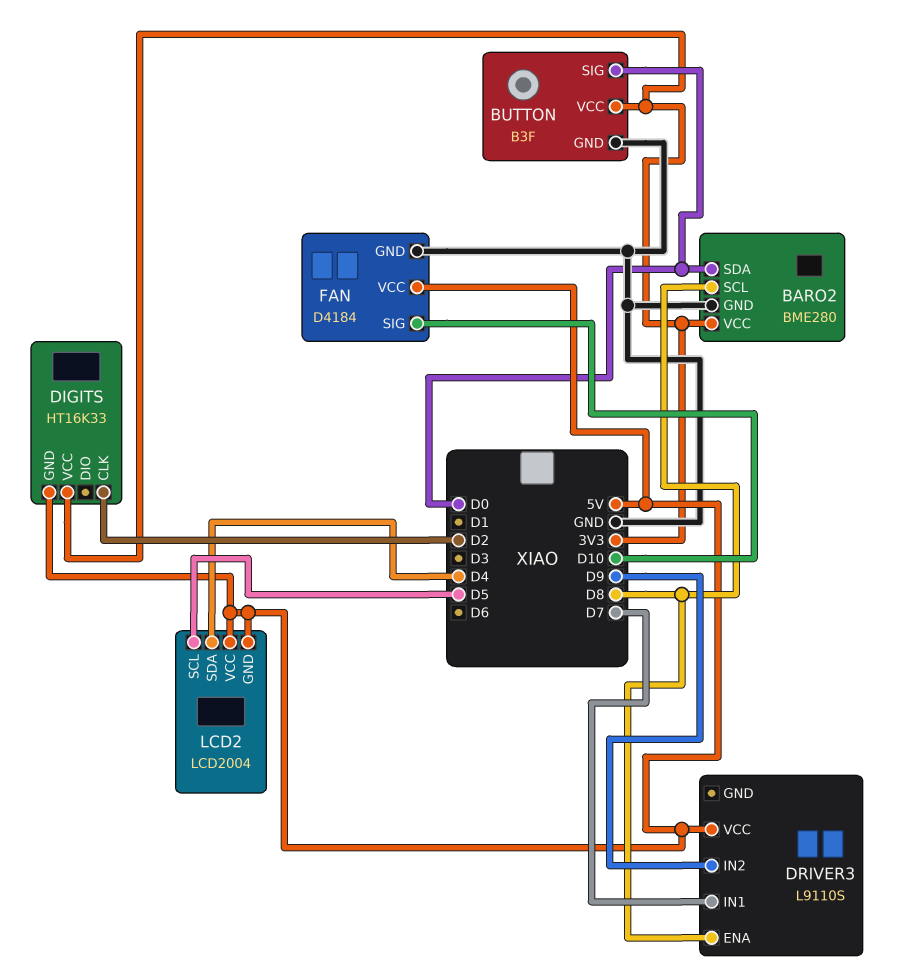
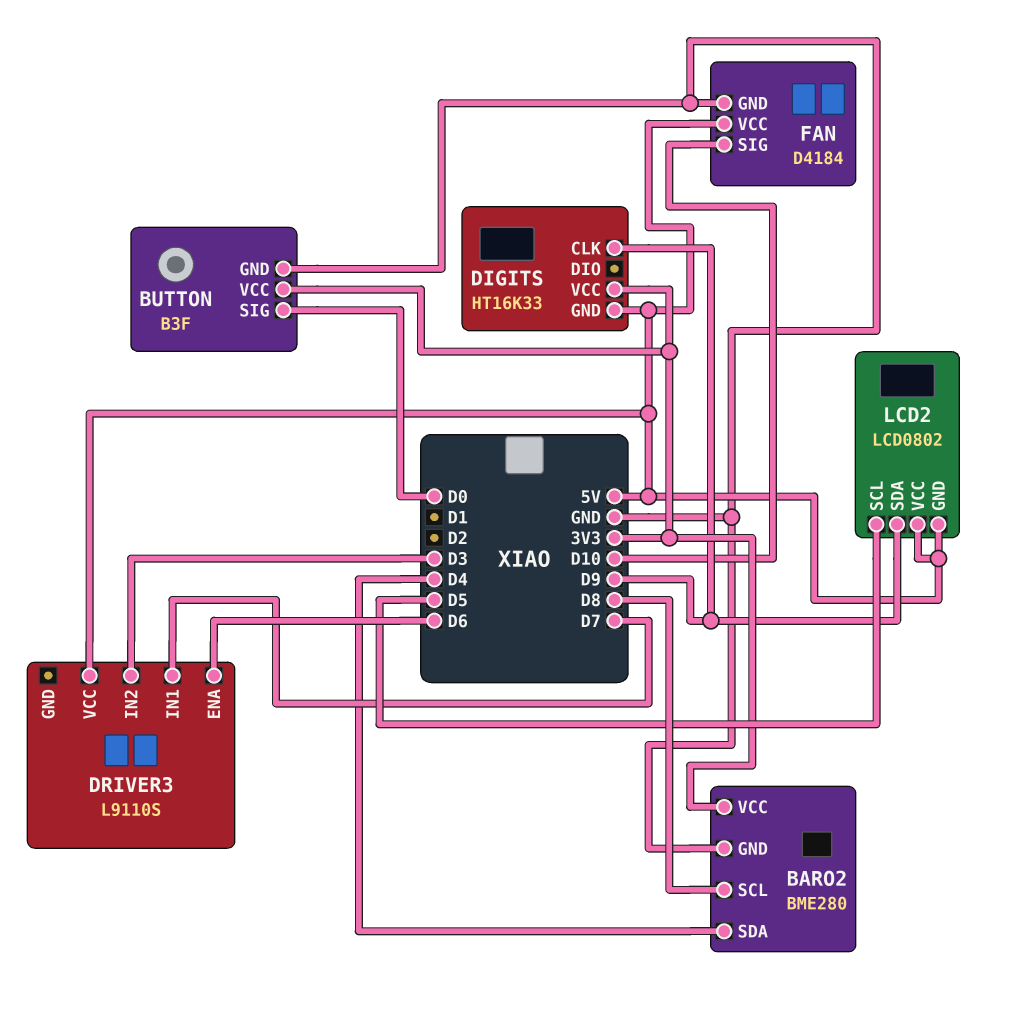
BARO2 pin SDA: D0 -> D4
DIGITS pin CLK: D2 -> D9
DRIVER3 pin ENA: D8 -> D6
DRIVER3 pin IN2: D9 -> D3
LCD2: LCD2004 -> LCD0802
LCD2 pin SDA: D4 -> D9

